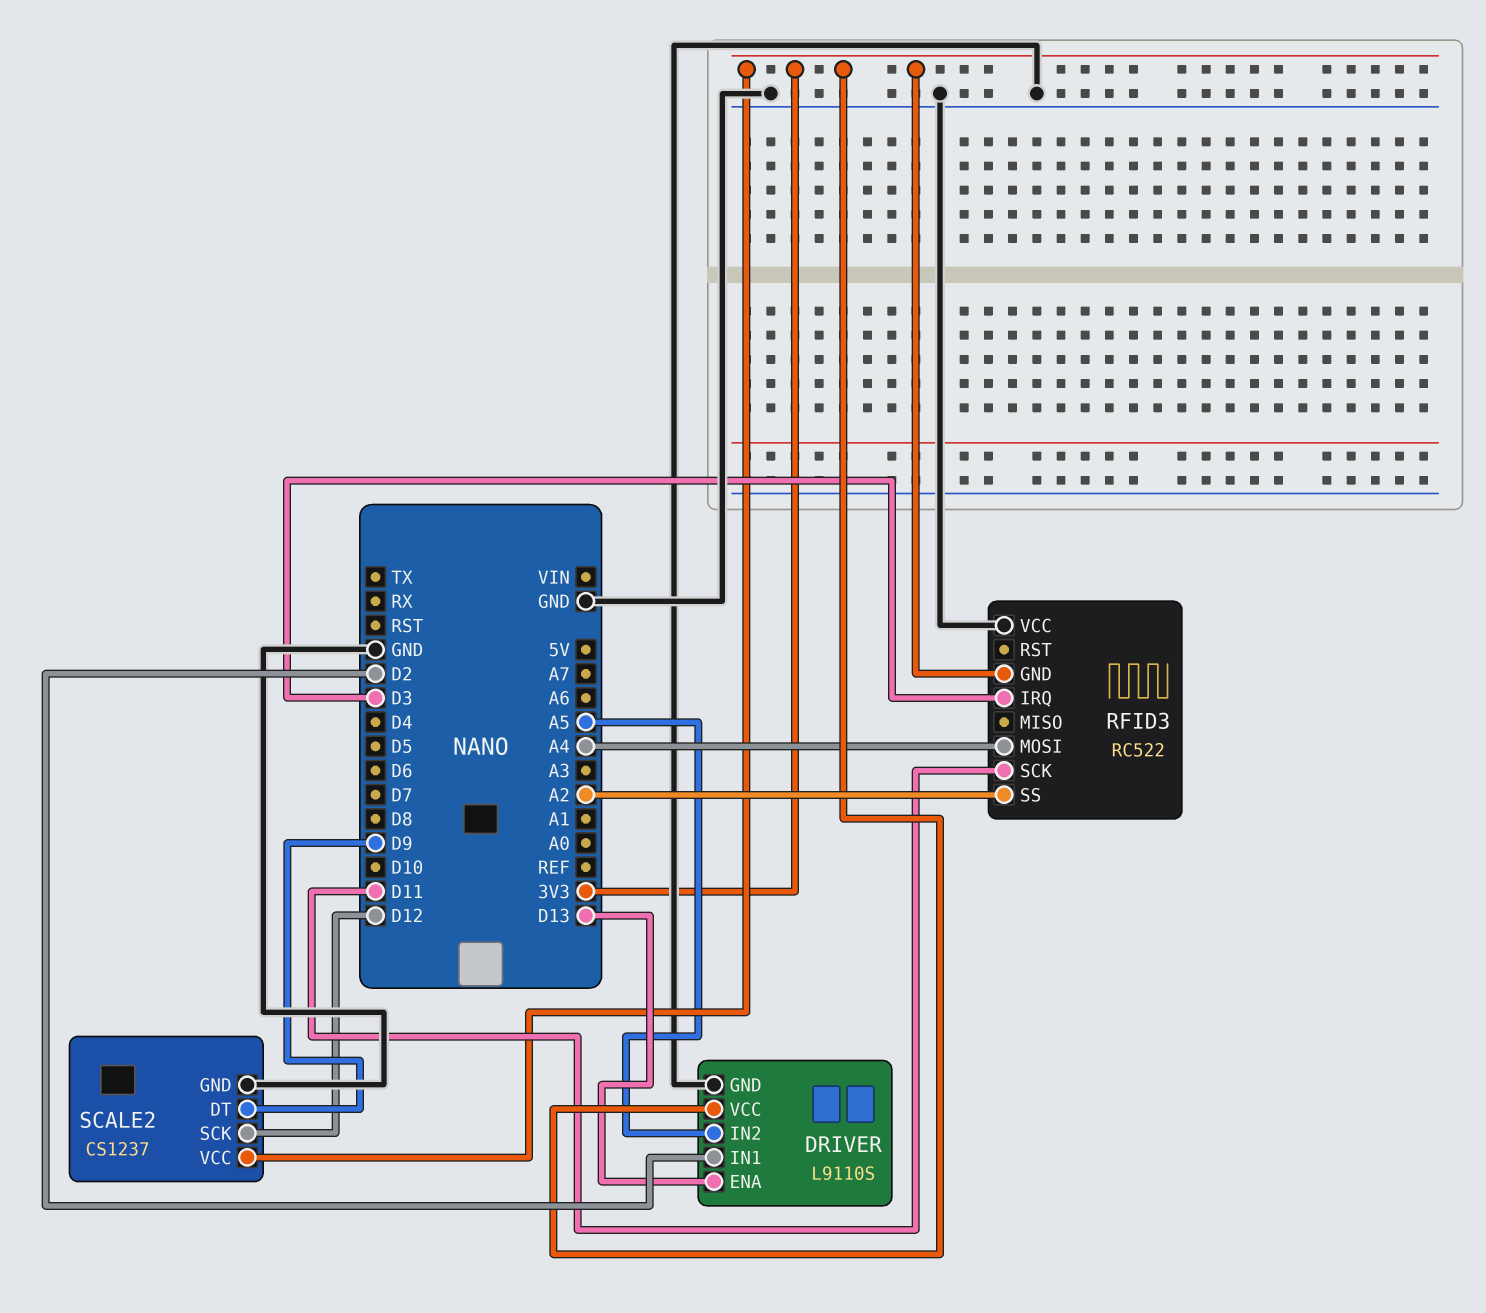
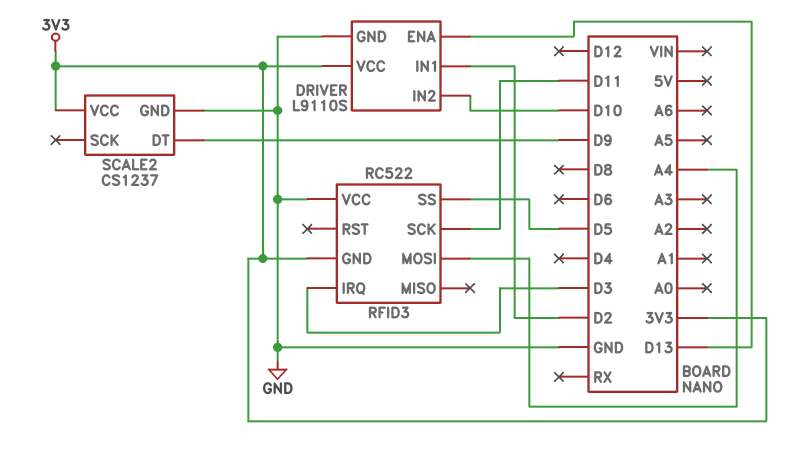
DRIVER pin IN2: A5 -> D10
RFID3 pin SS: A2 -> D5
SCALE2 pin SCK: D12 -> none

